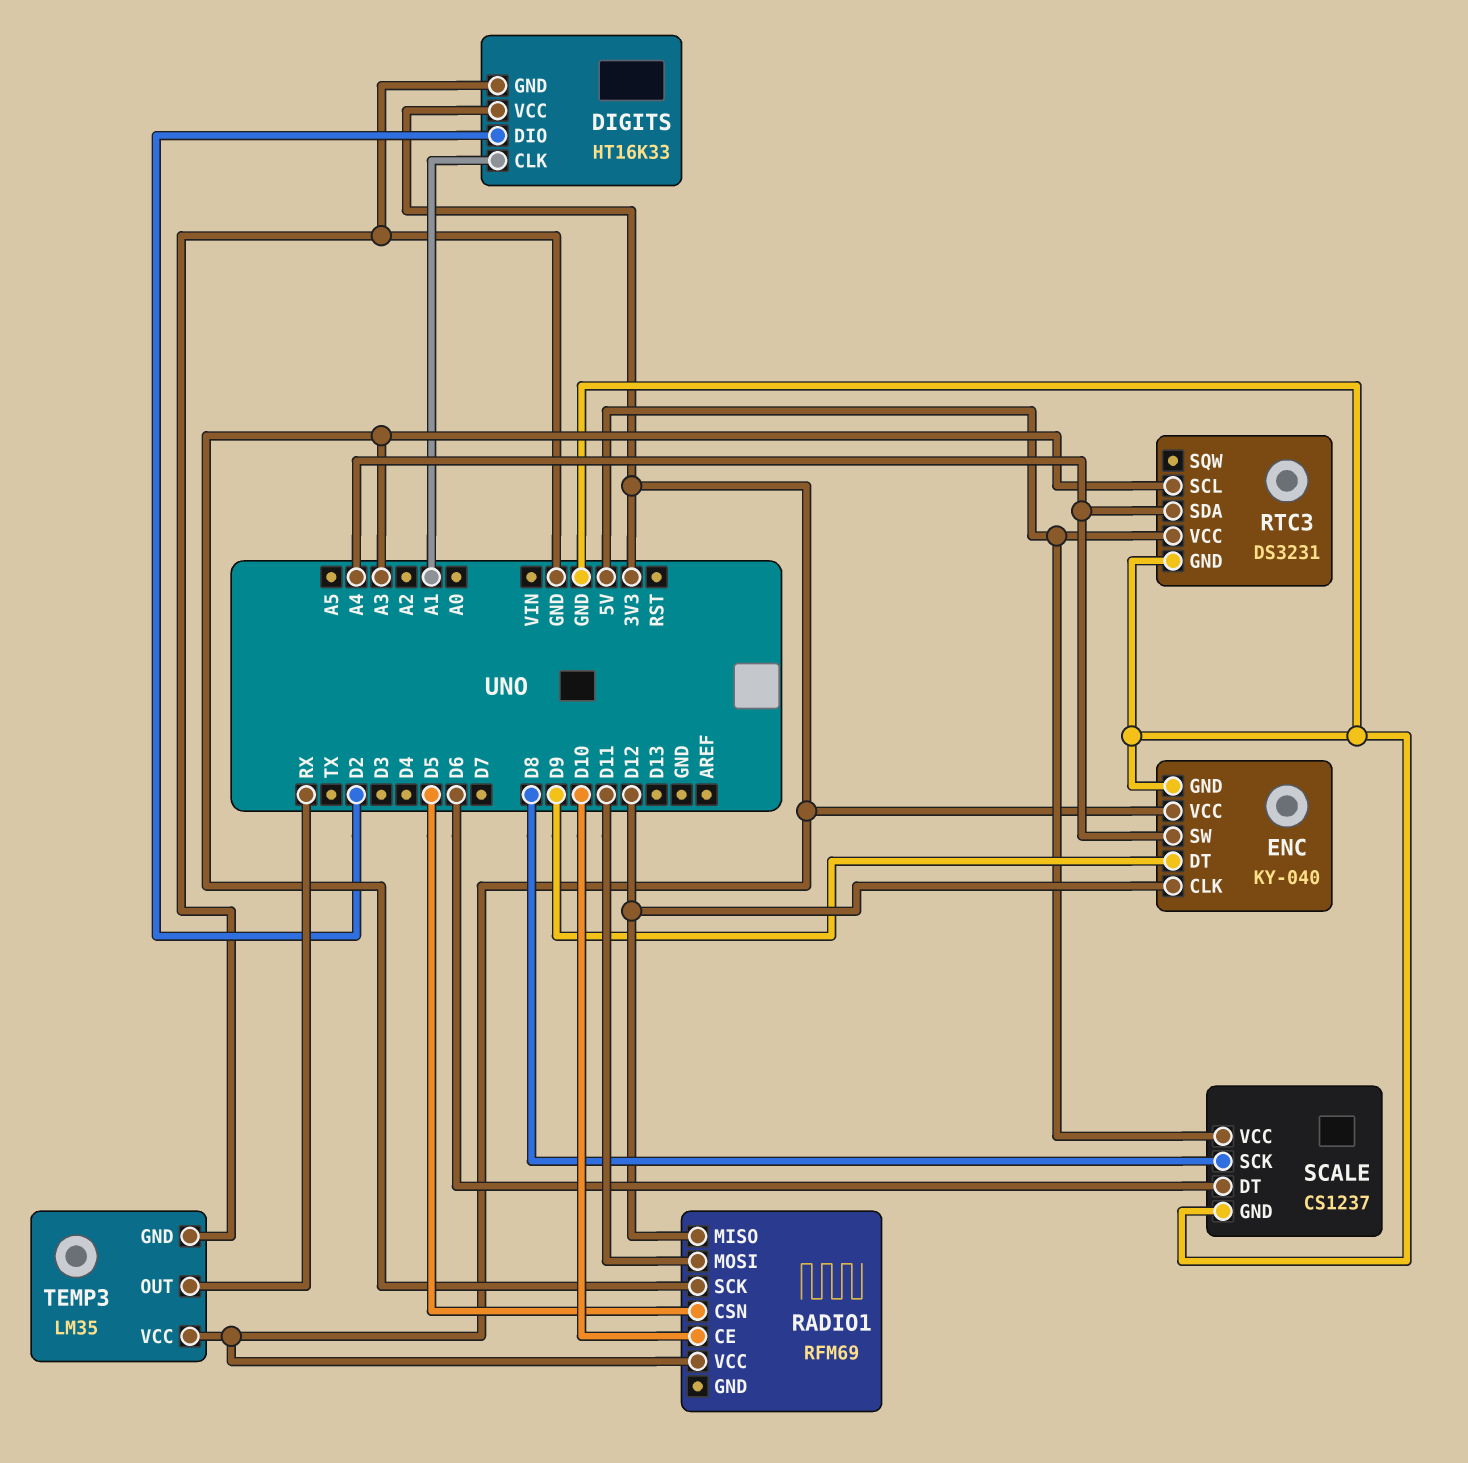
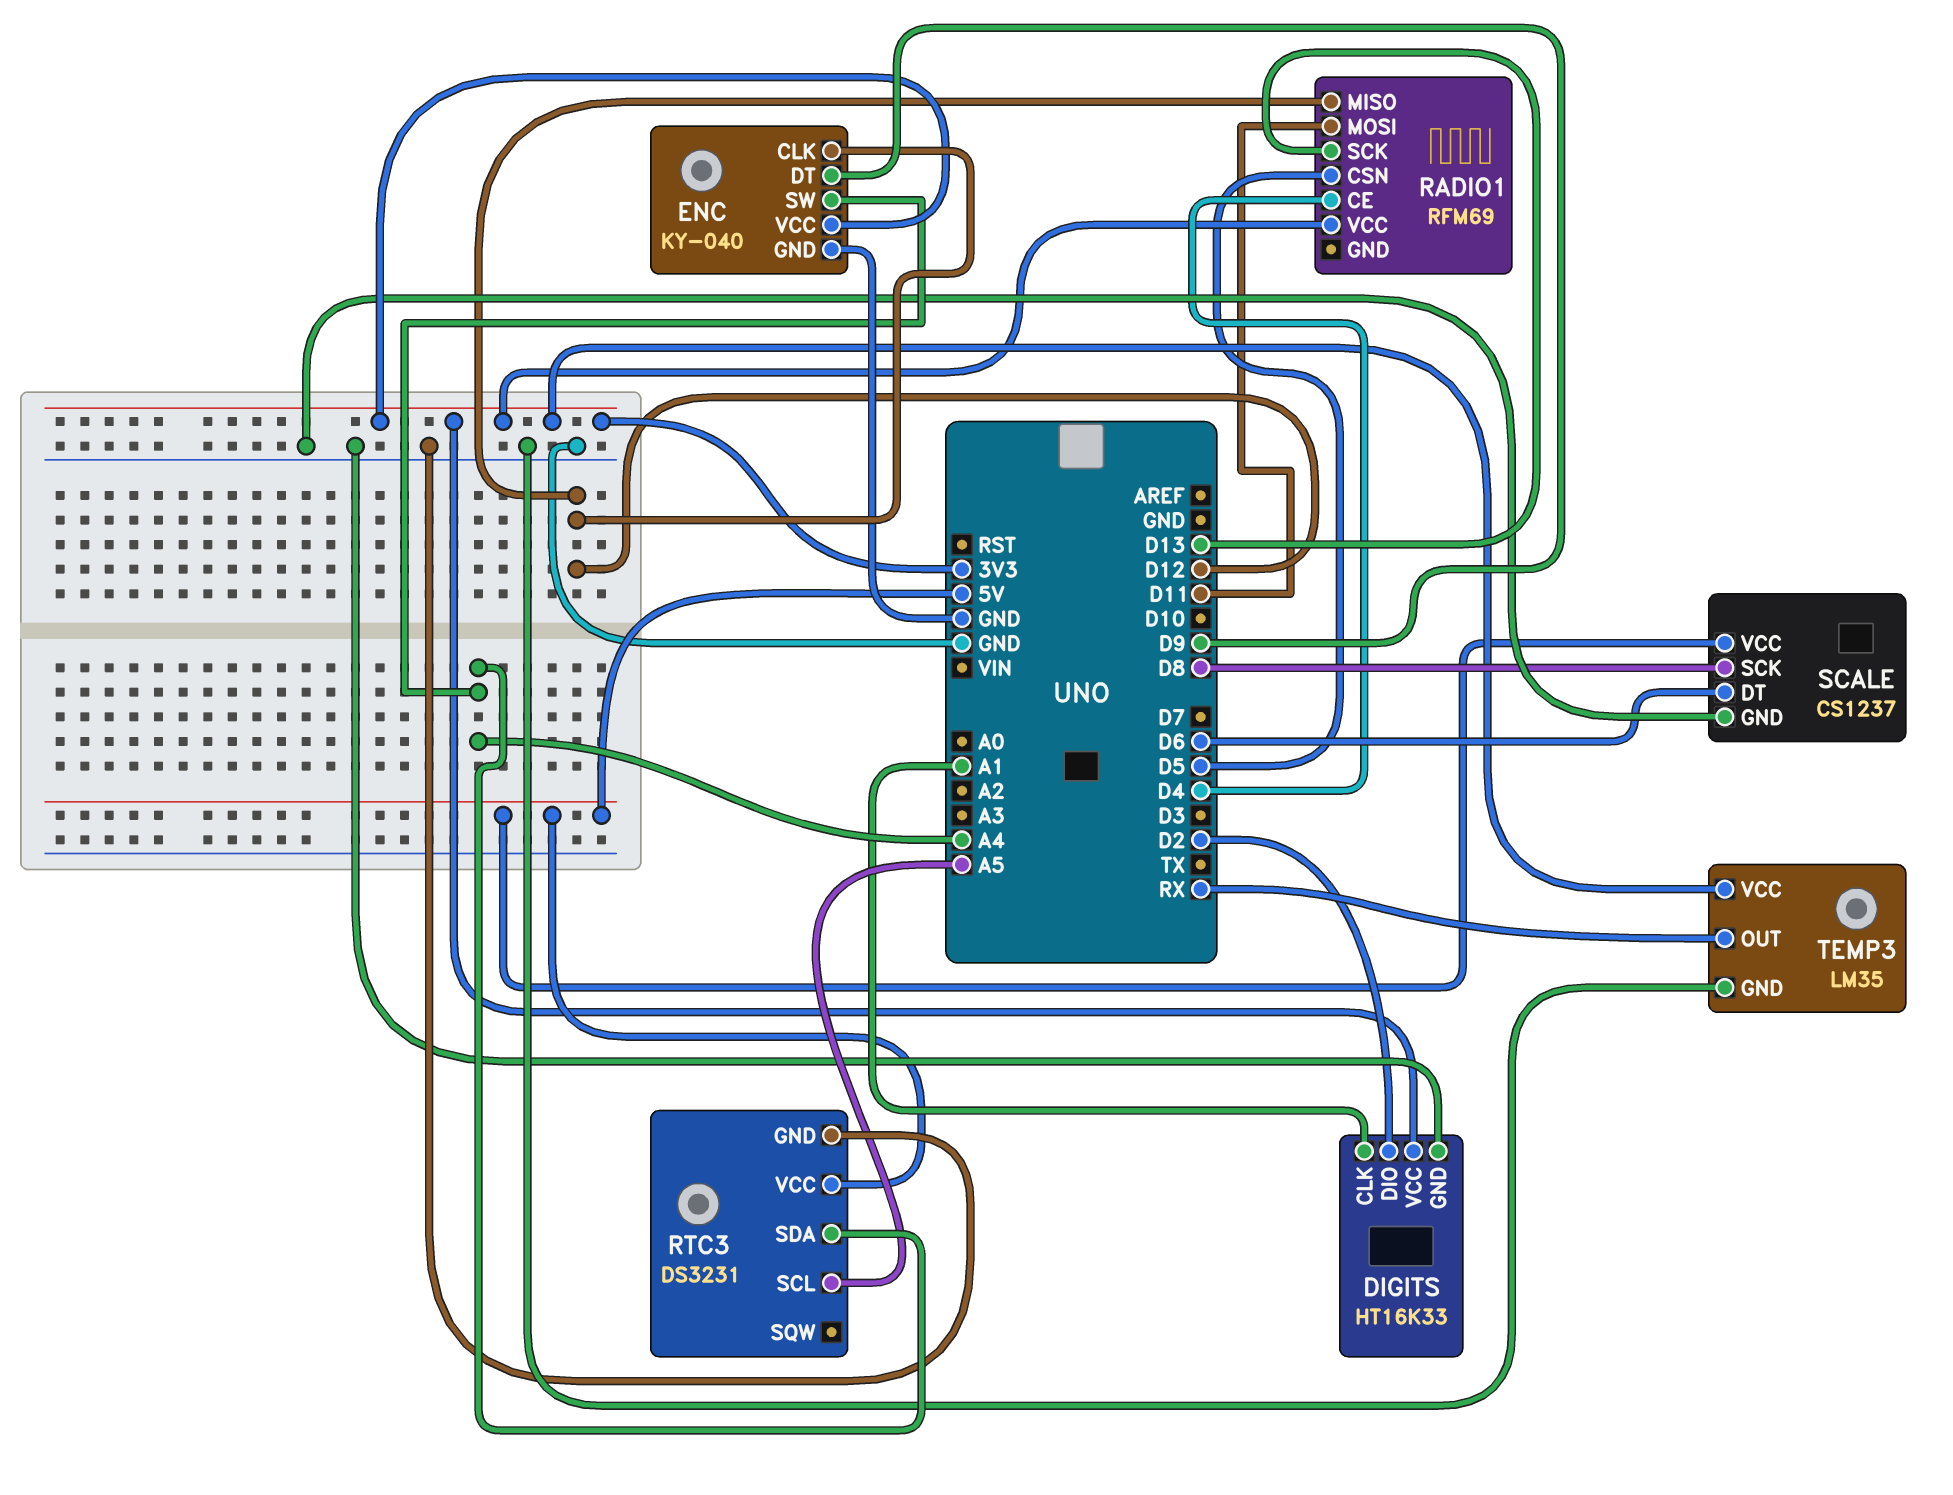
RADIO1 pin CE: D10 -> D4
RADIO1 pin SCK: A3 -> D13
RTC3 pin SCL: A3 -> A5

